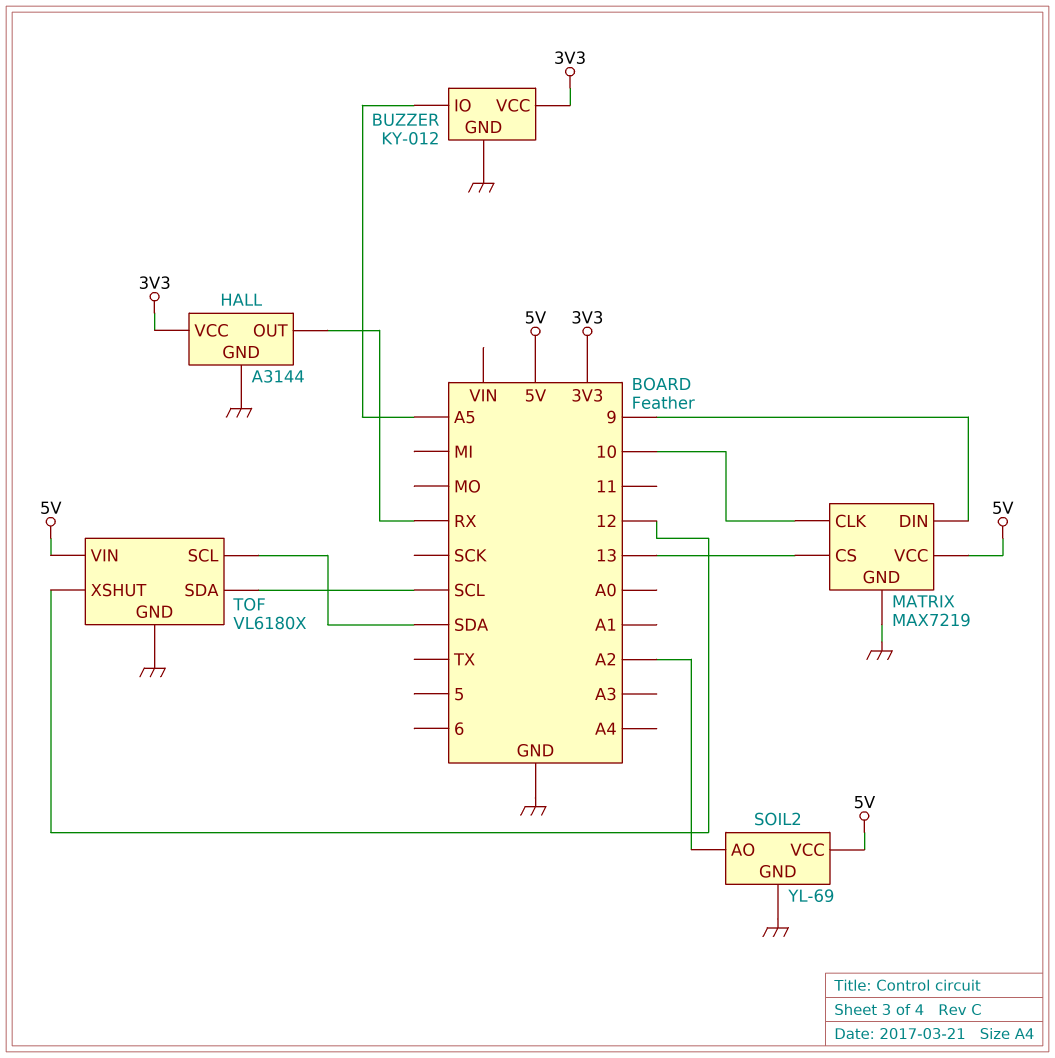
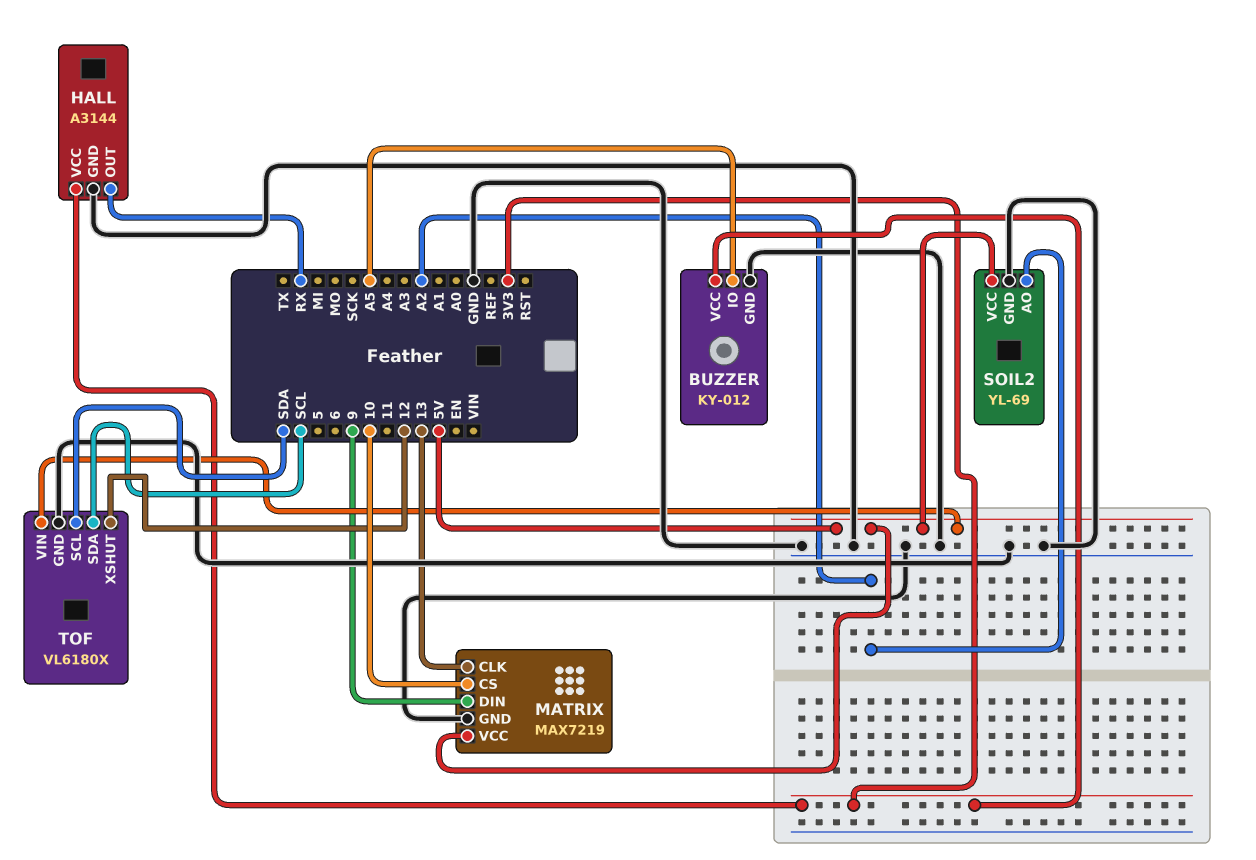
MATRIX pin CLK: 10 -> 13
MATRIX pin CS: 13 -> 10

